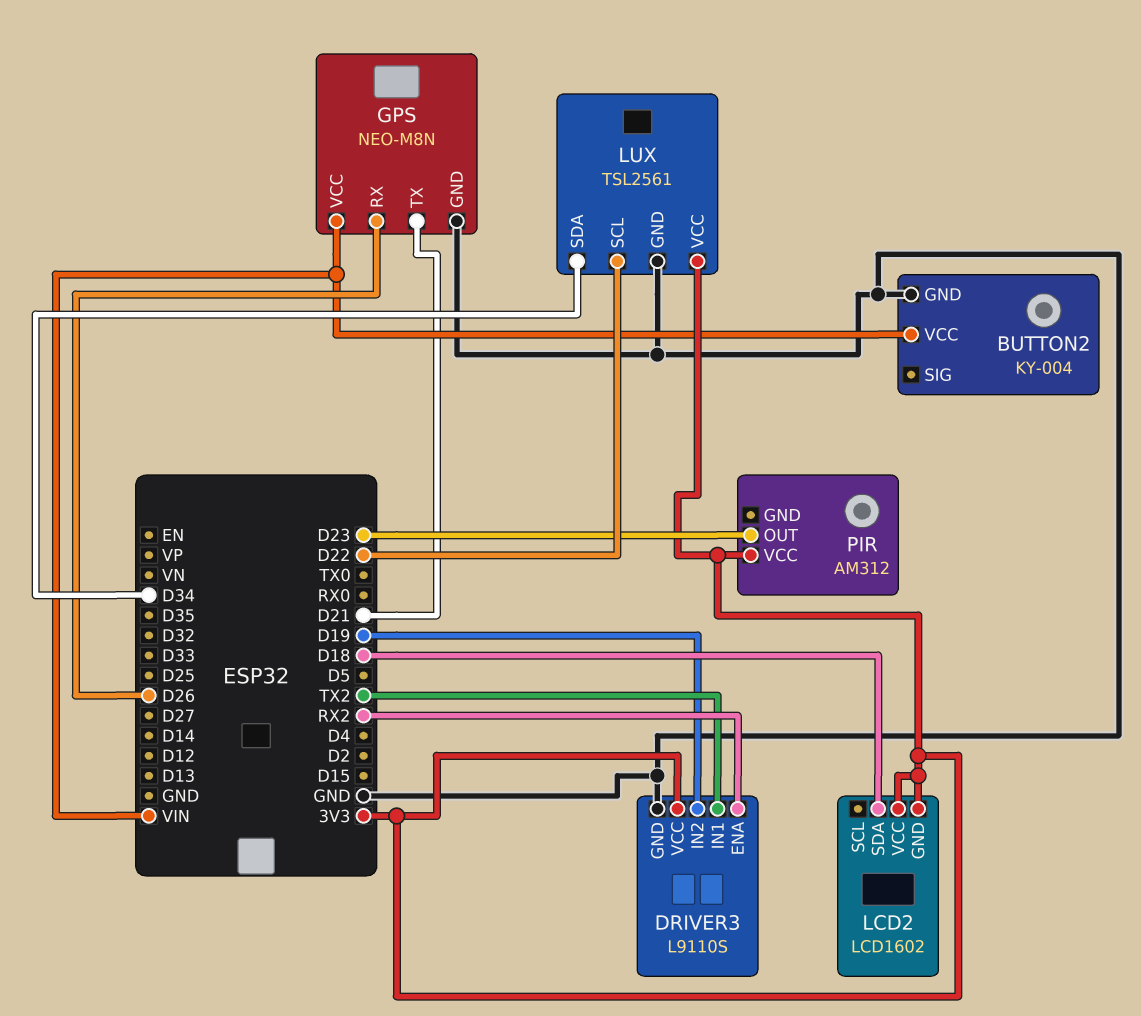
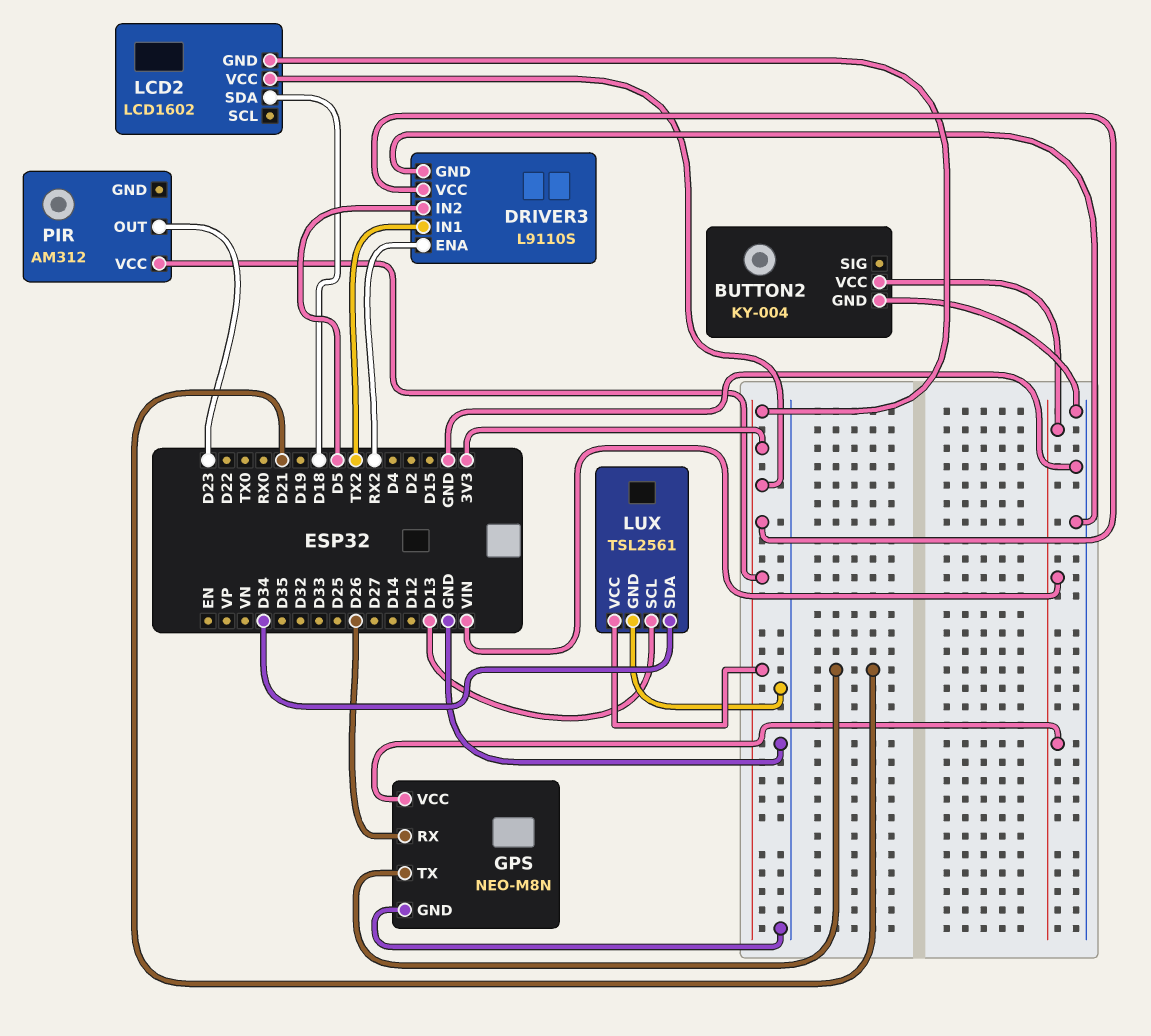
DRIVER3 pin IN2: D19 -> D5
LUX pin SCL: D22 -> D13

